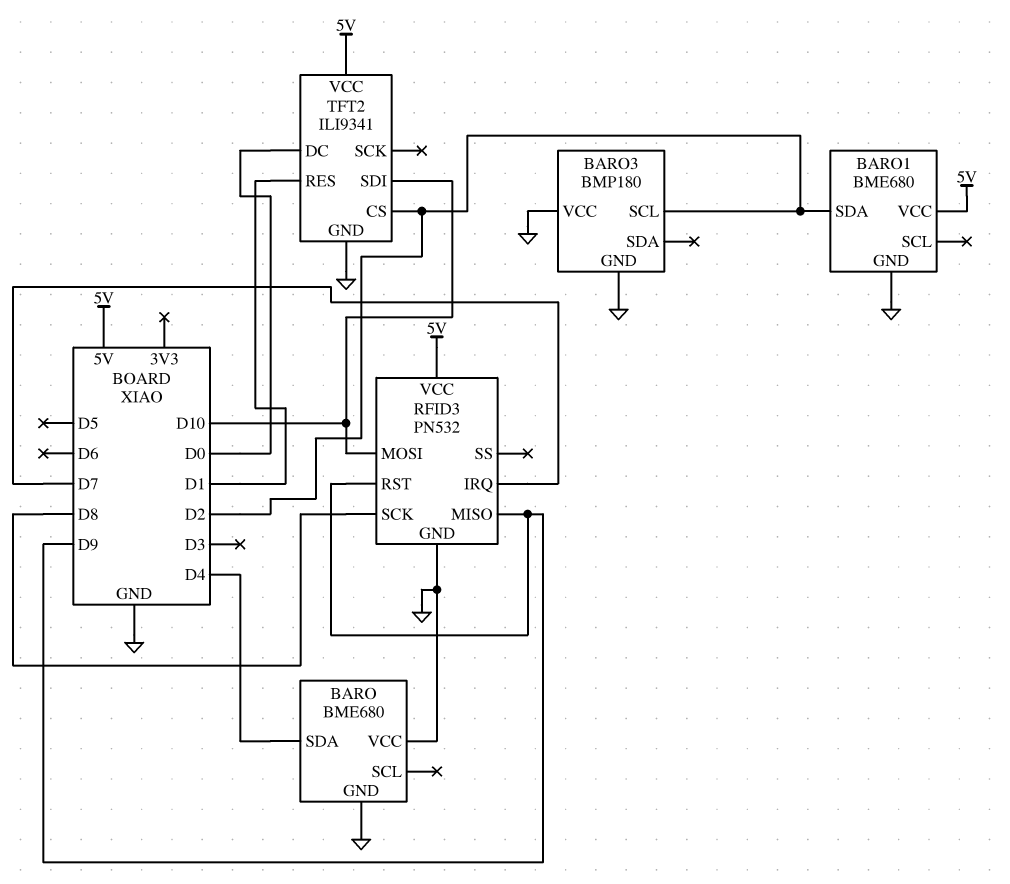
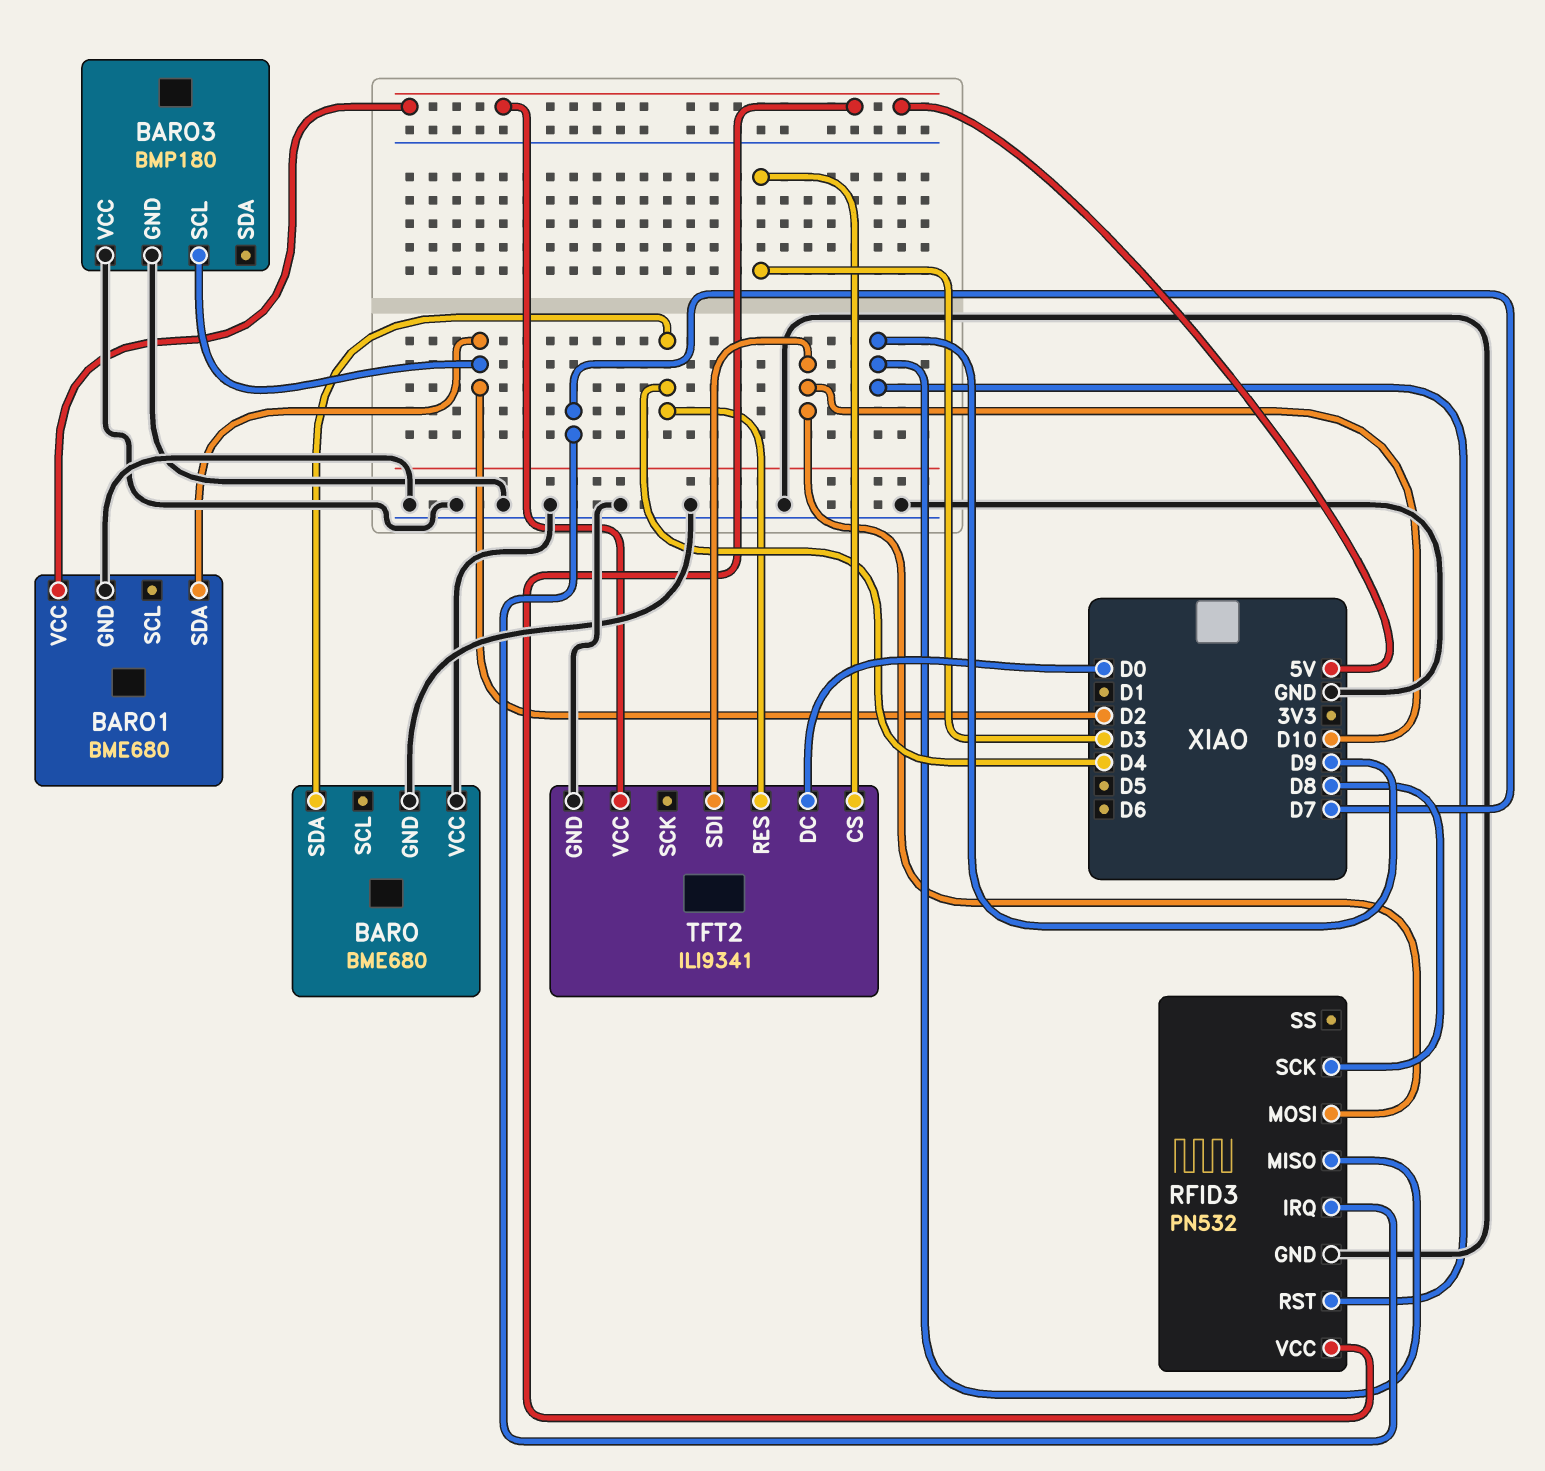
TFT2 pin CS: D2 -> D3
TFT2 pin RES: D1 -> D4

